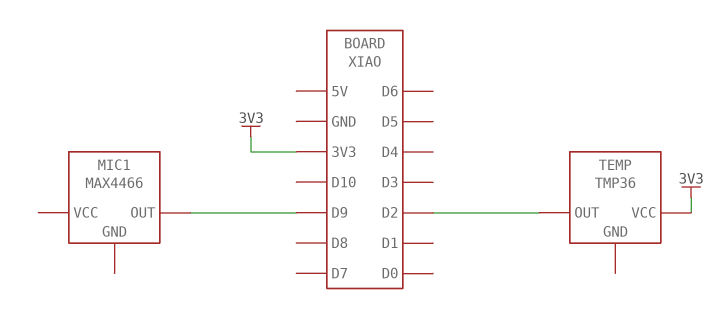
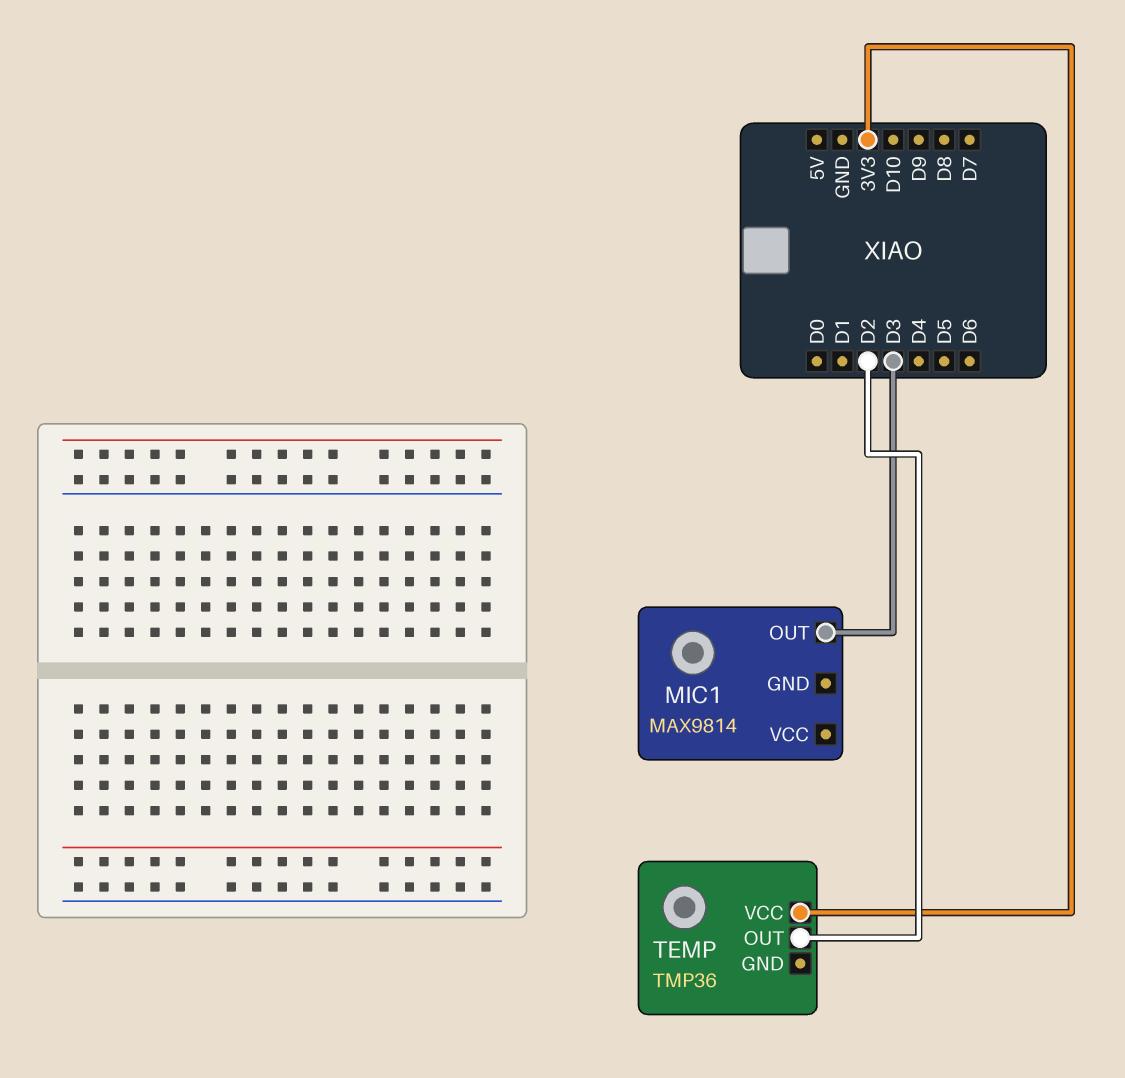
MIC1: MAX4466 -> MAX9814
MIC1 pin OUT: D9 -> D3

